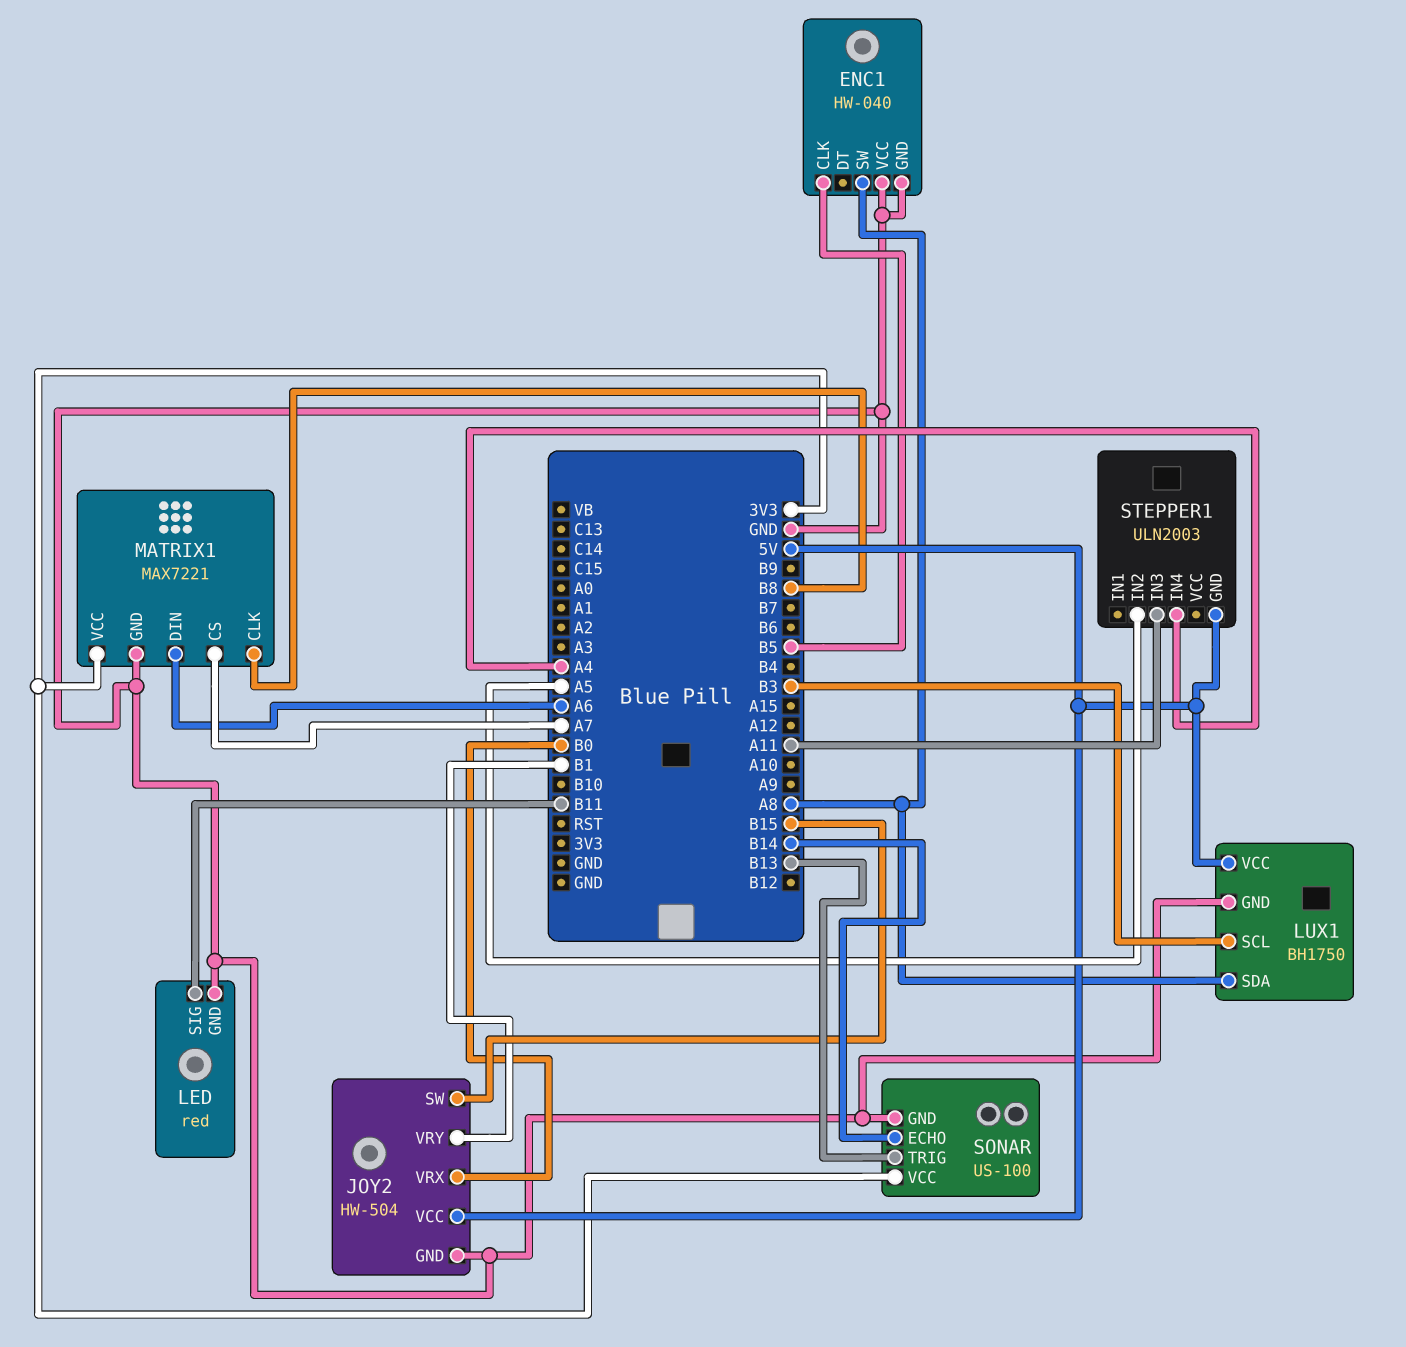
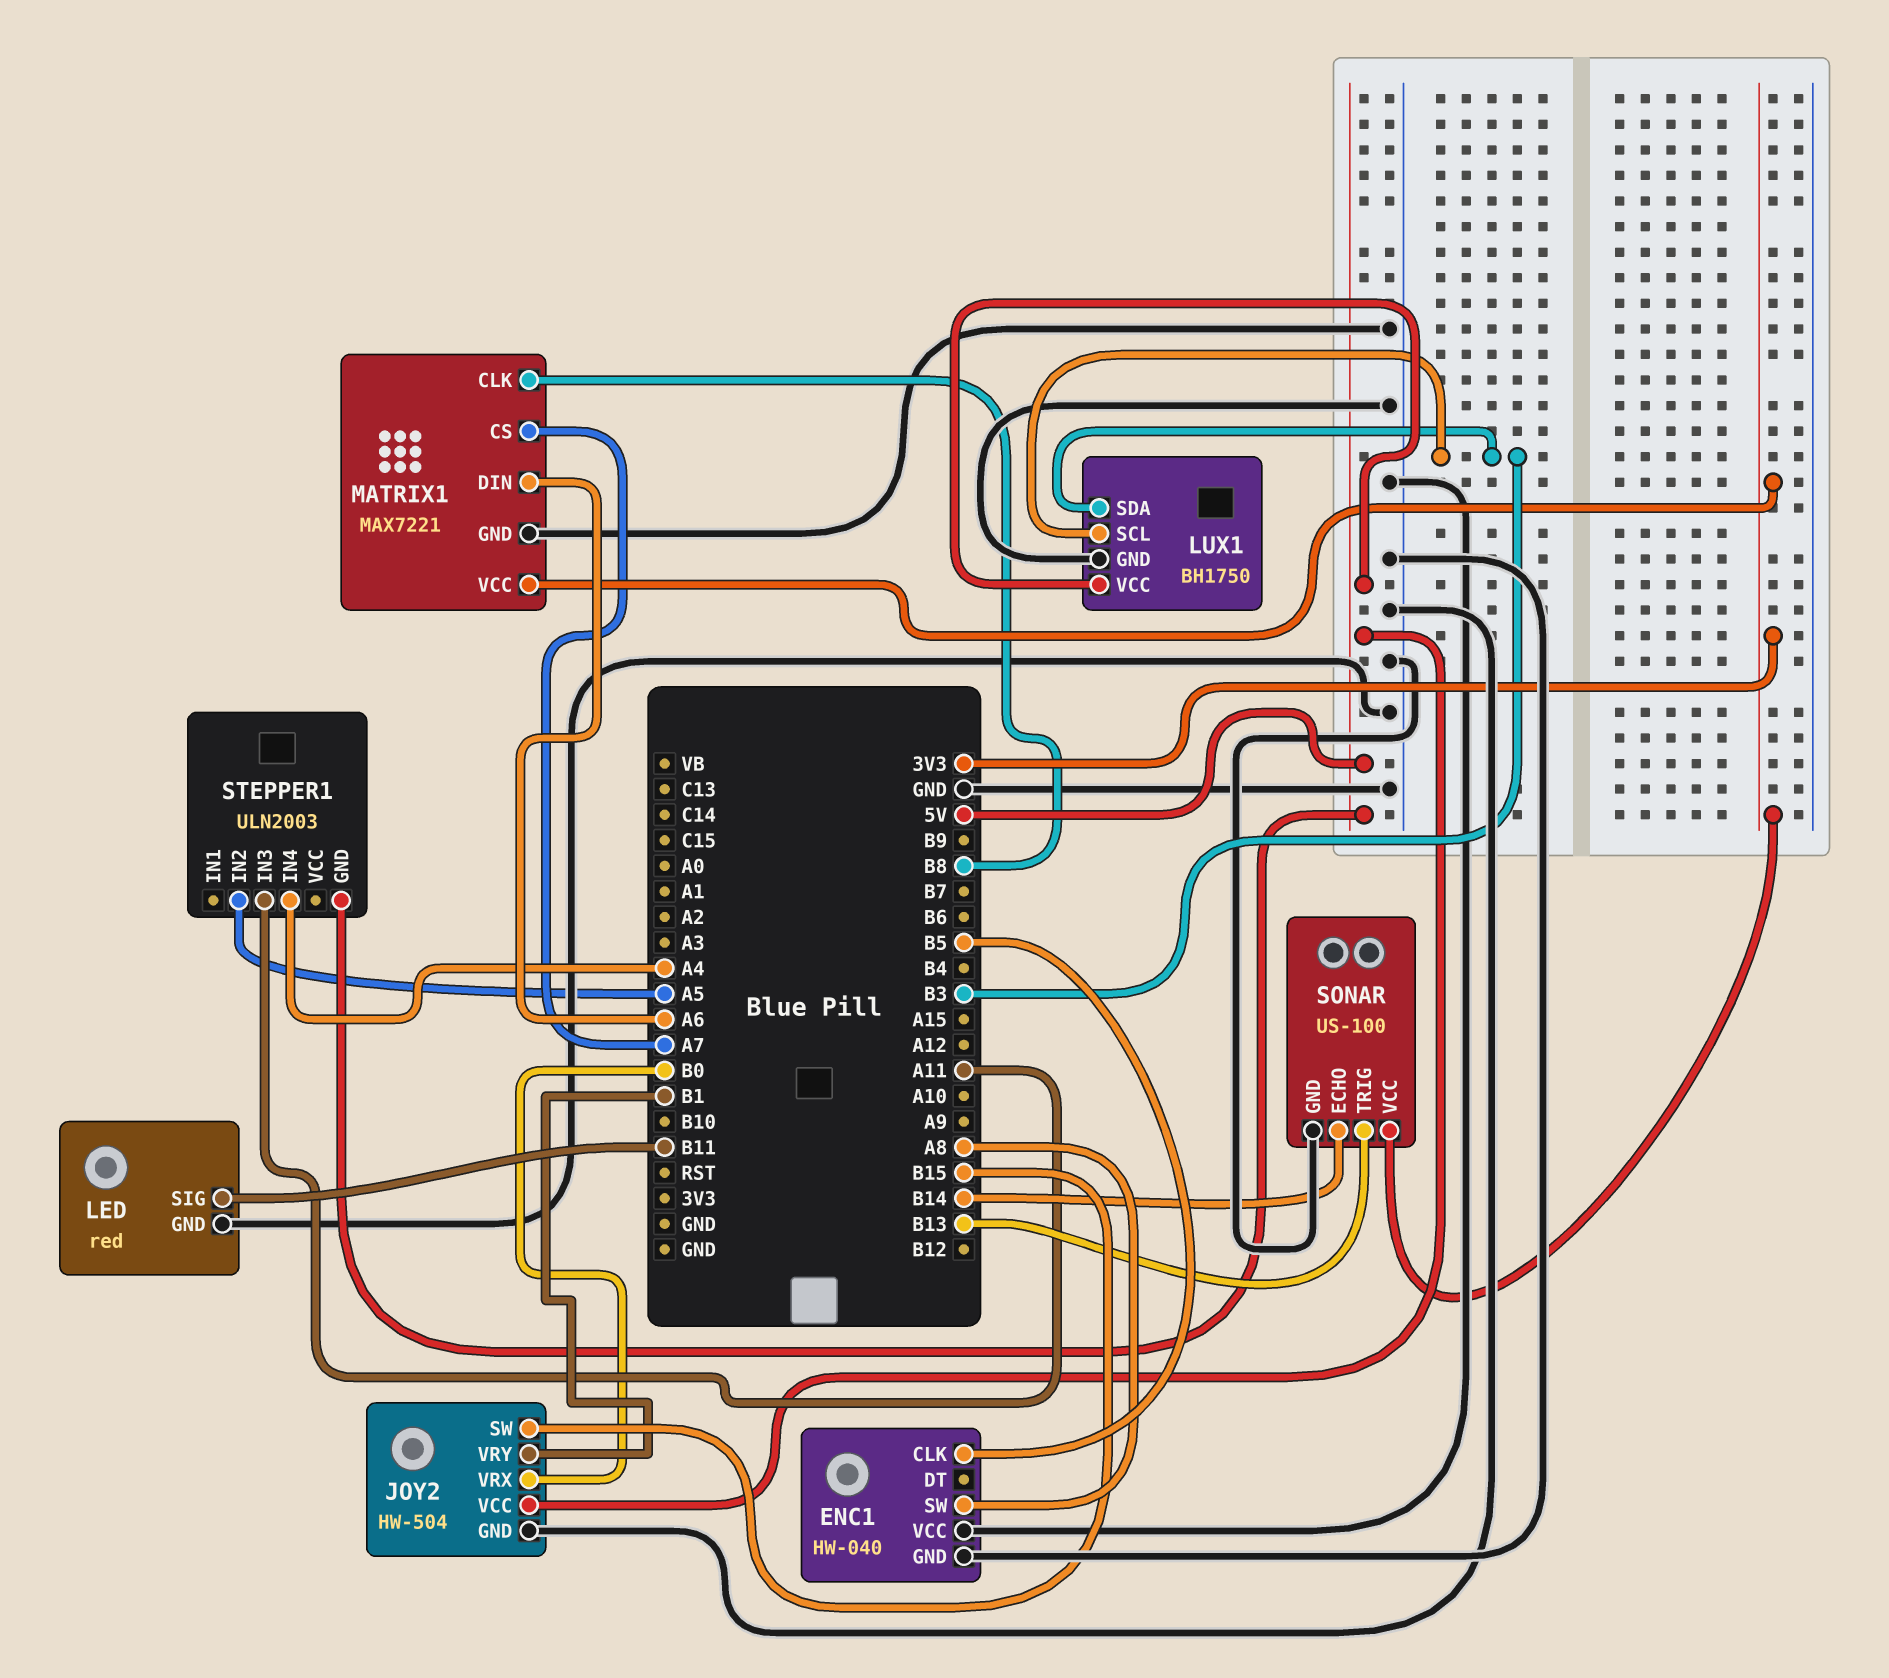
LUX1 pin SDA: A8 -> B3

